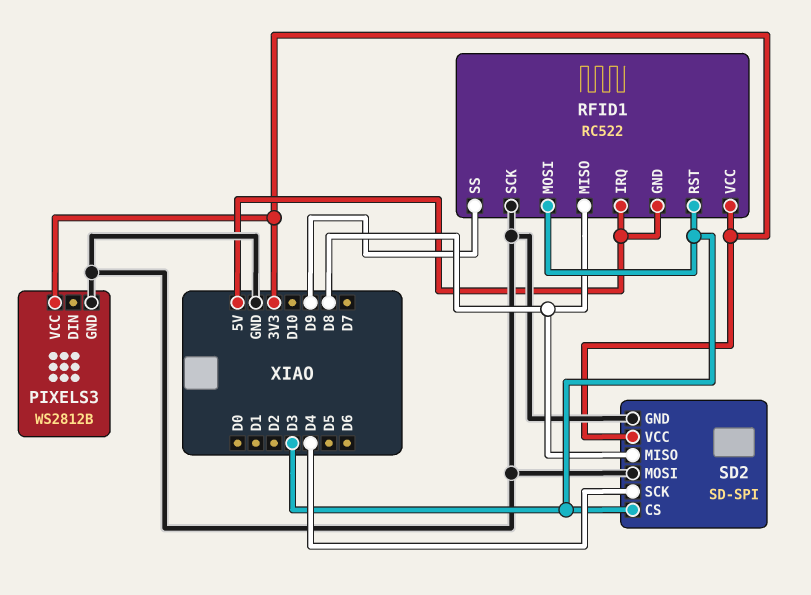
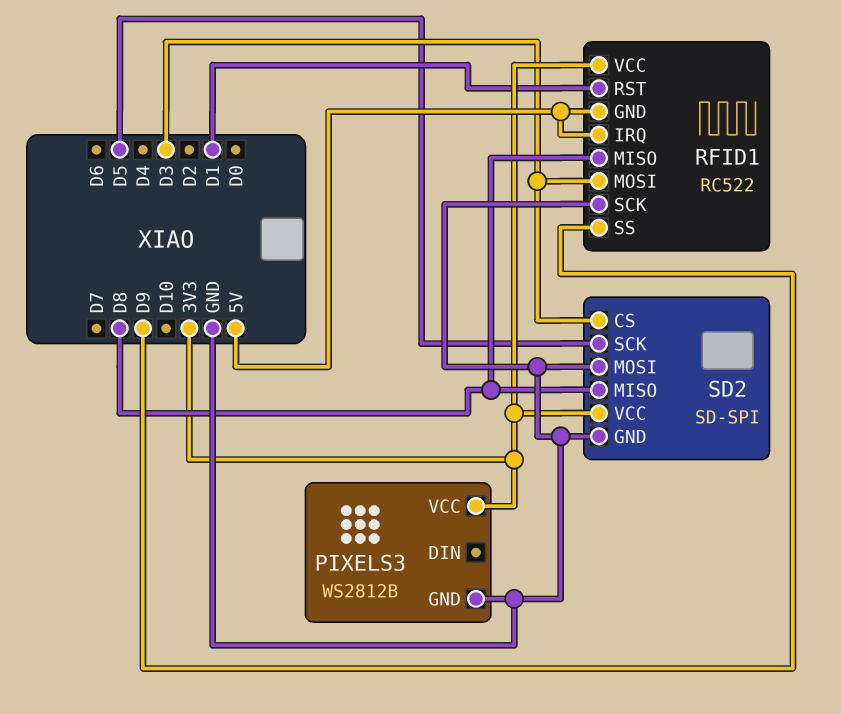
RFID1 pin RST: D3 -> D1
SD2 pin SCK: D4 -> D5

